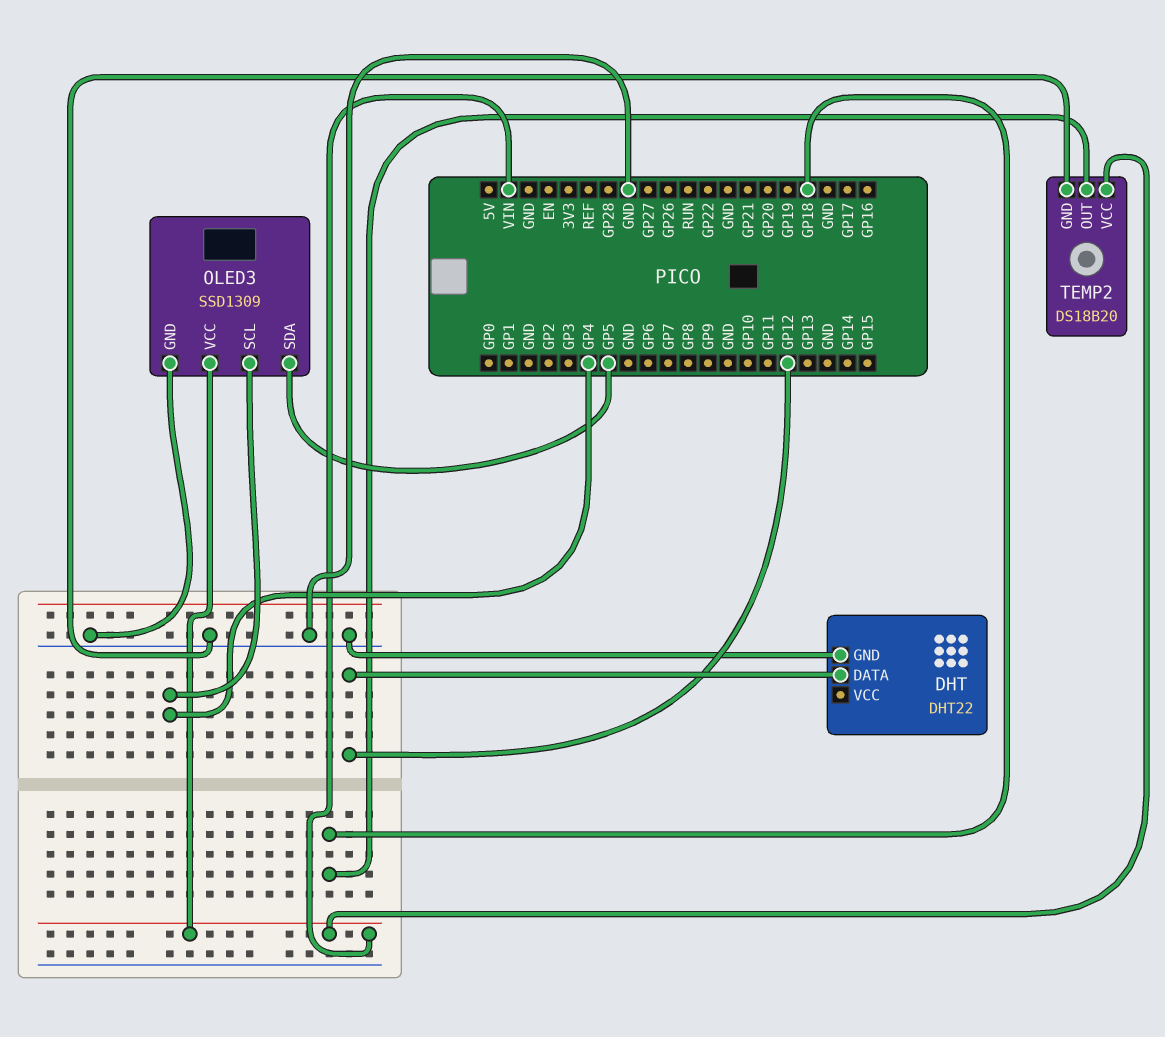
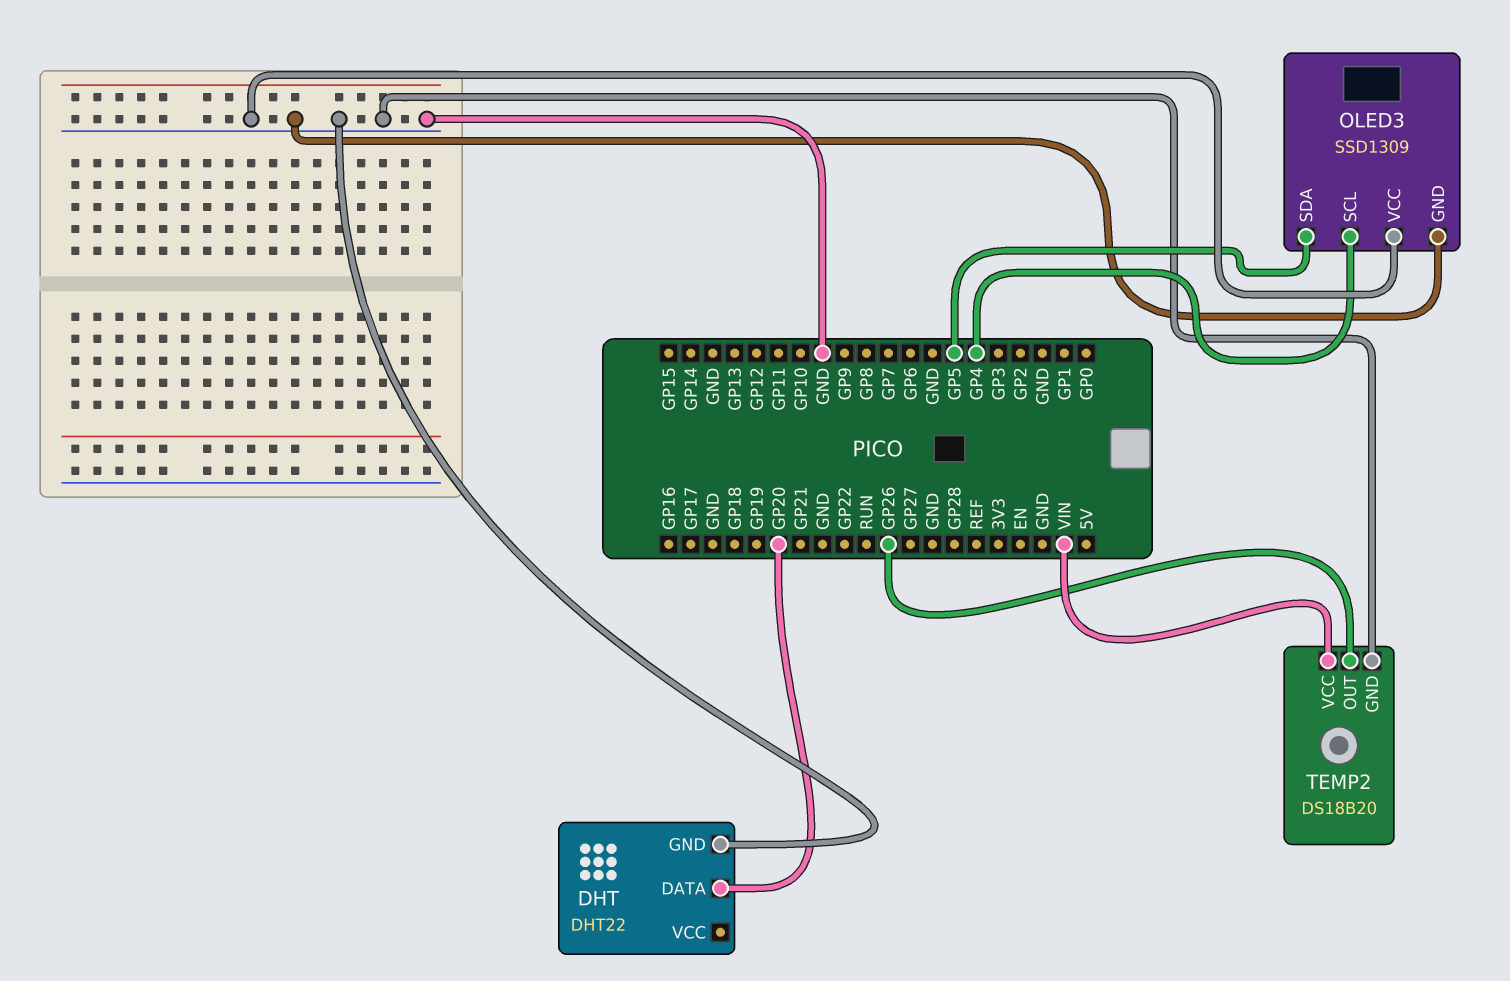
DHT pin DATA: GP12 -> GP20
OLED3 pin VCC: VIN -> GND
TEMP2 pin OUT: GP18 -> GP26

